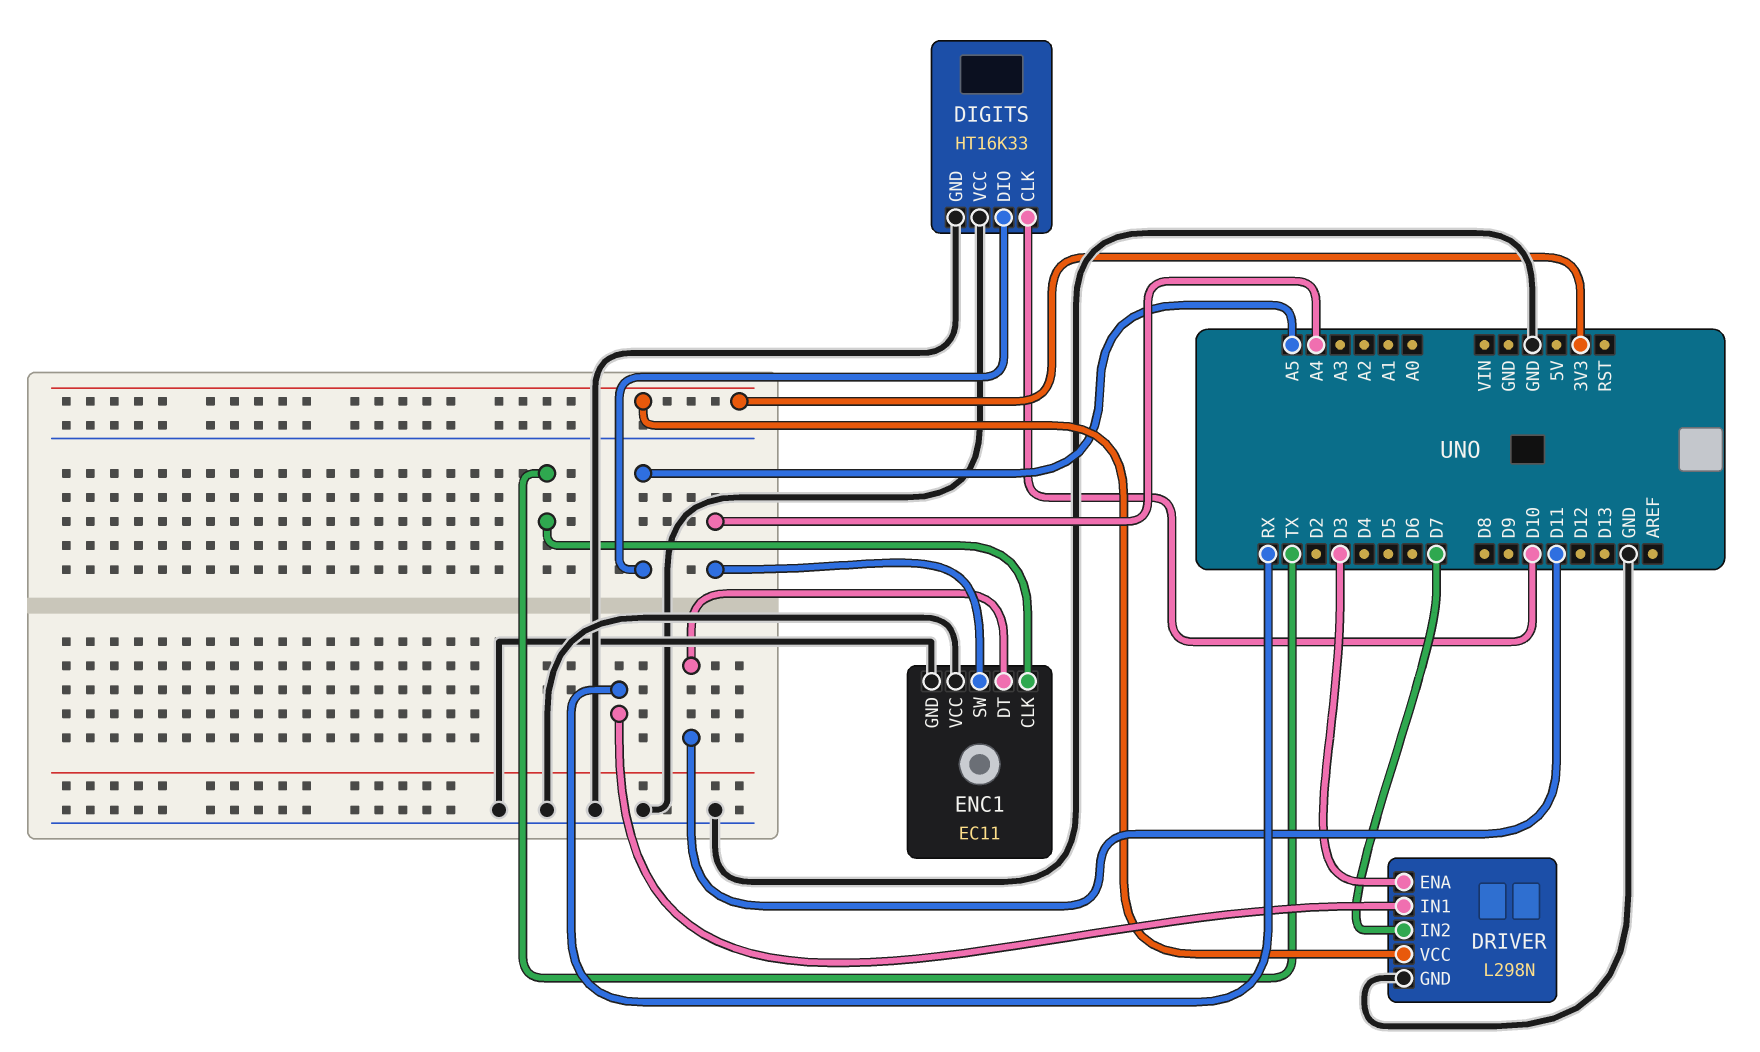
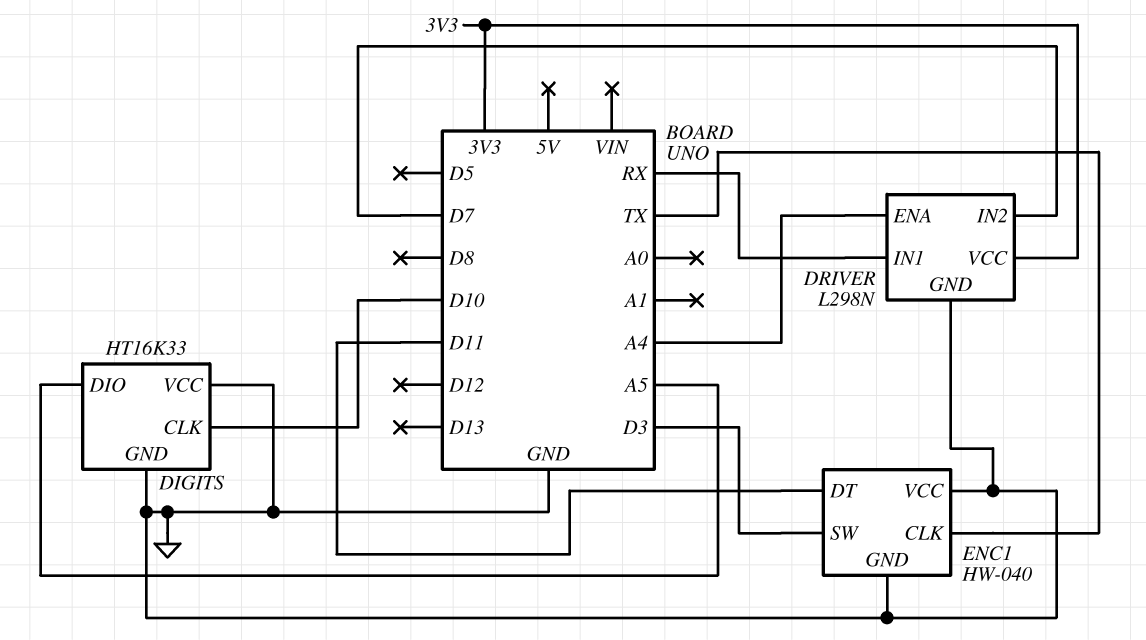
DRIVER pin ENA: D3 -> A4
ENC1: EC11 -> HW-040
ENC1 pin SW: A4 -> D3

